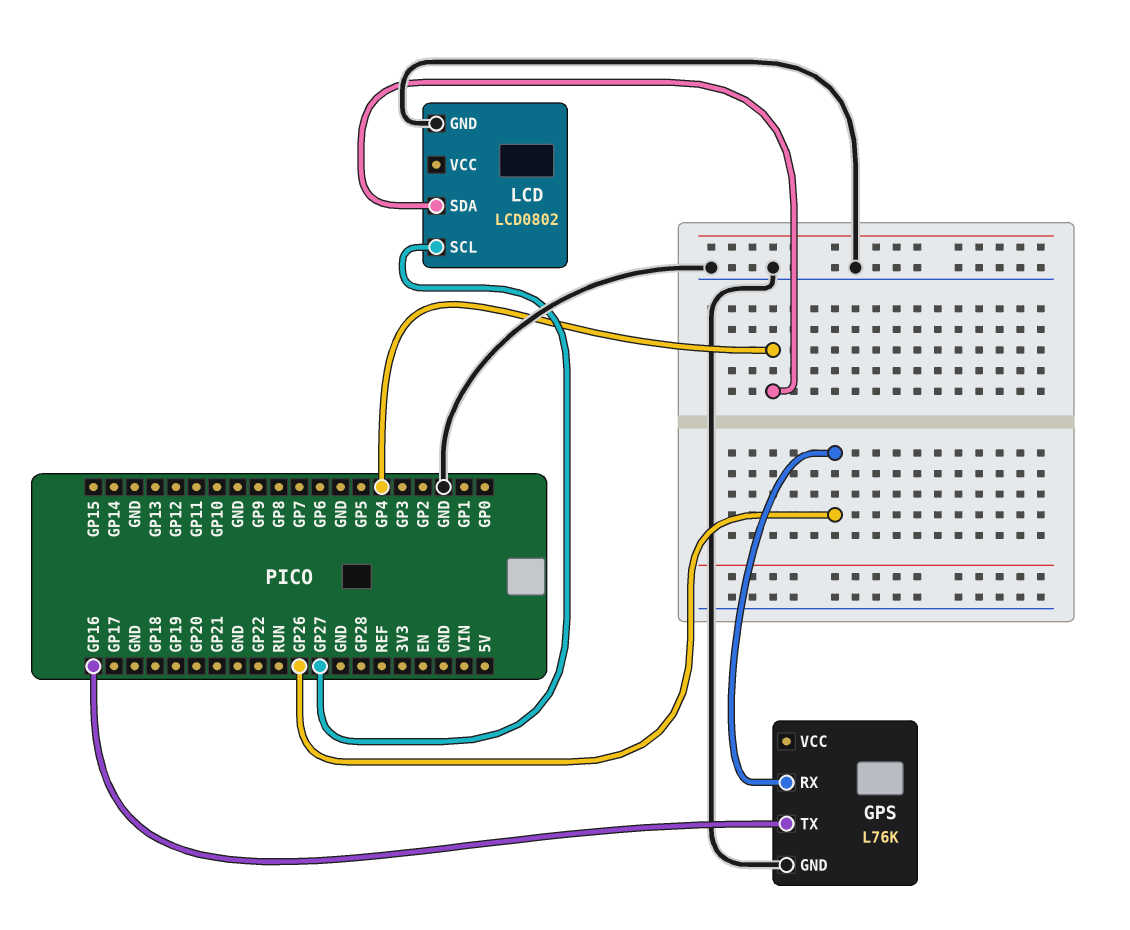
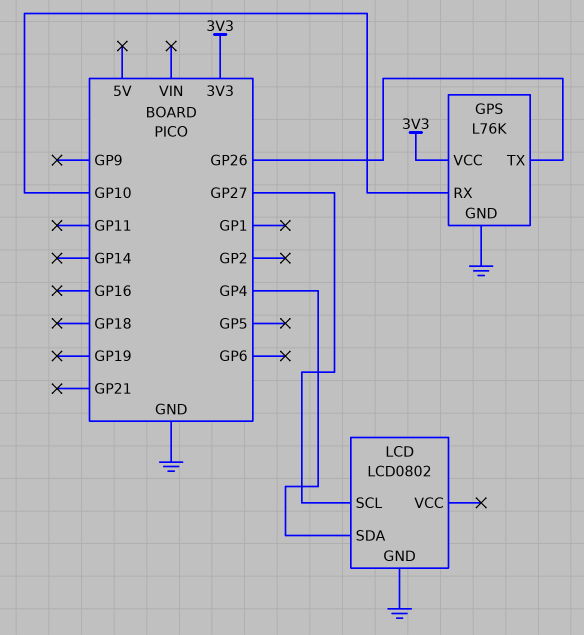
GPS pin RX: GP26 -> GP10
GPS pin TX: GP16 -> GP26
GPS pin VCC: none -> 3V3

